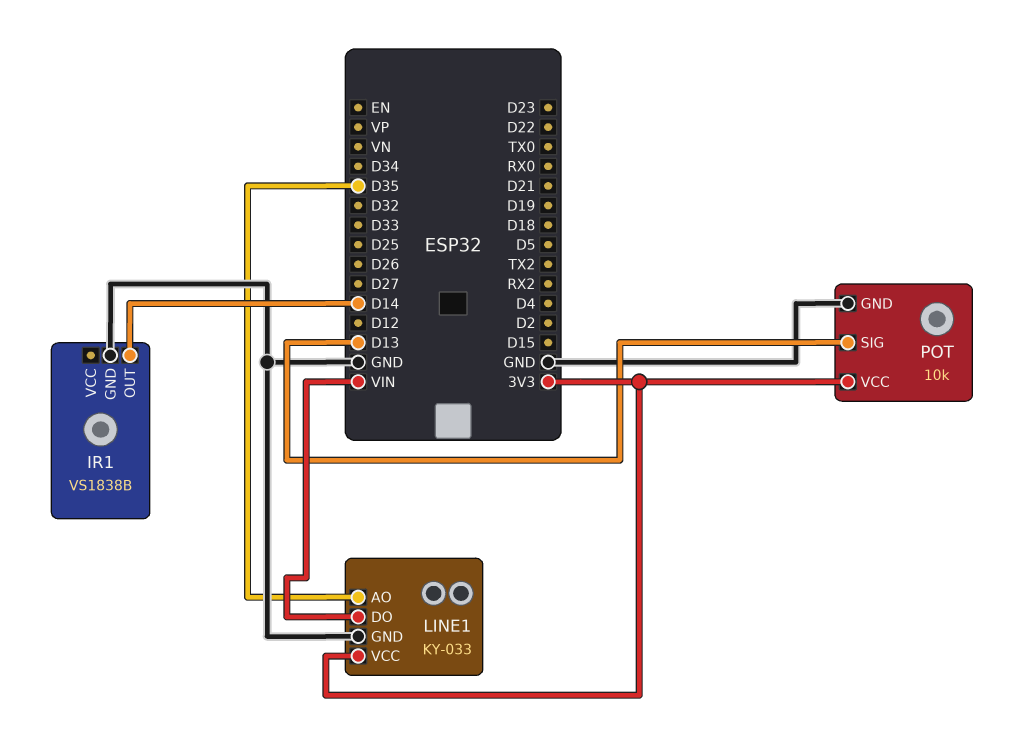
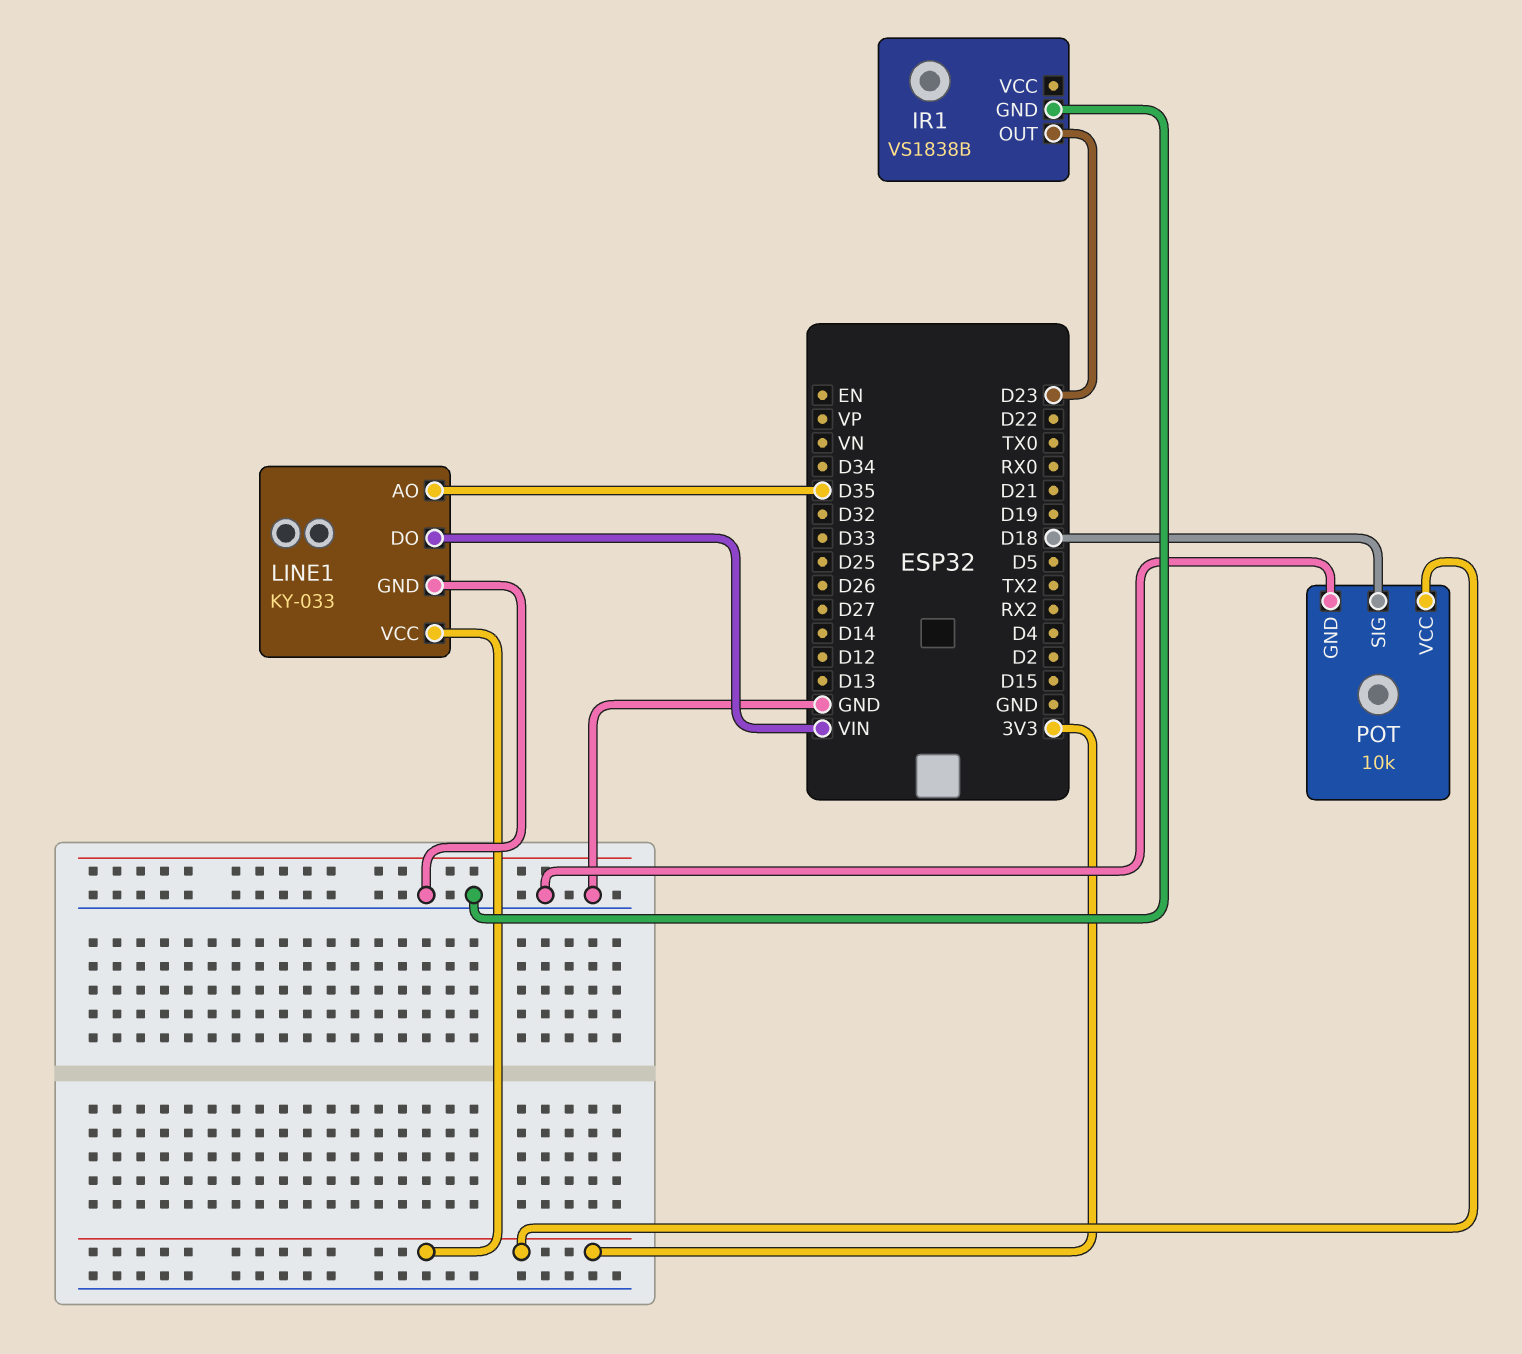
IR1 pin OUT: D14 -> D23
POT pin SIG: D13 -> D18

